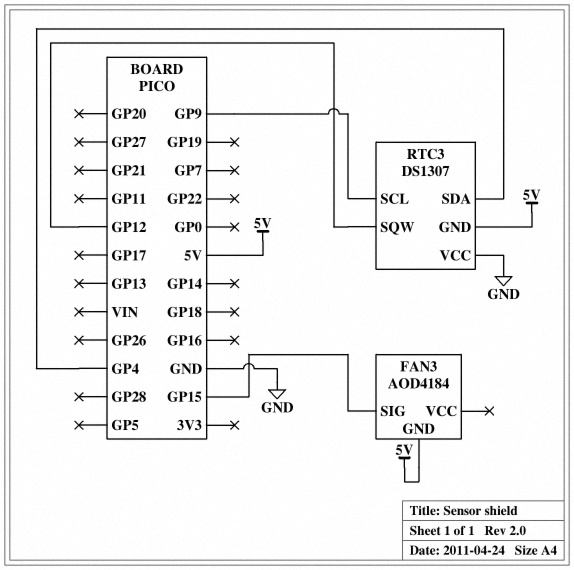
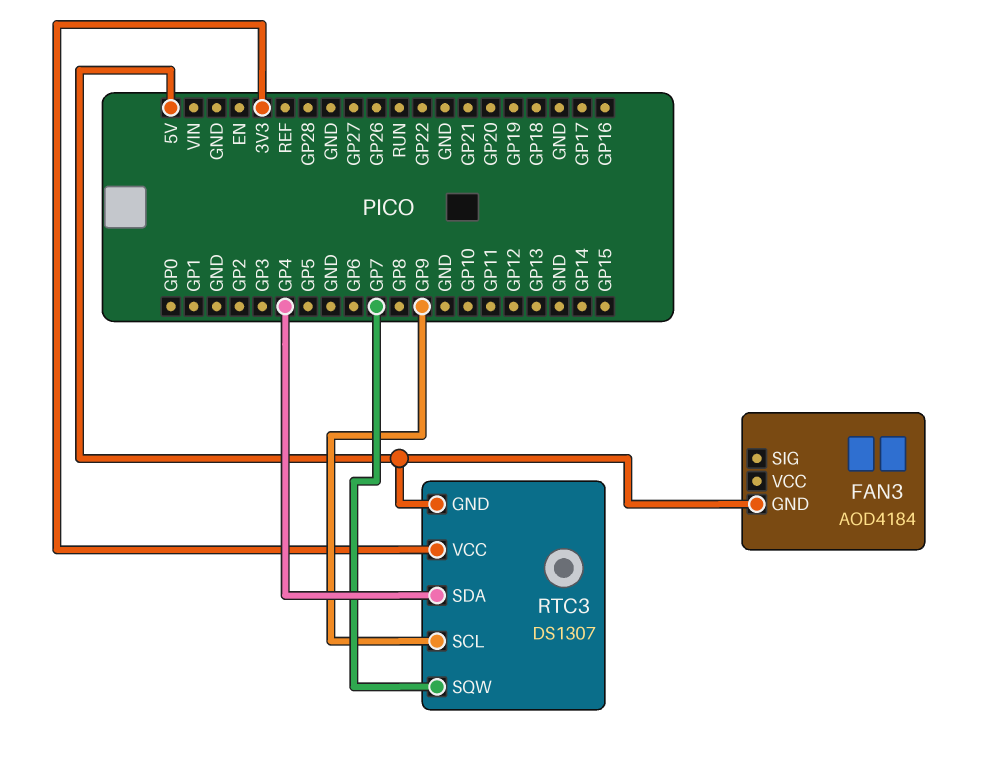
FAN3 pin SIG: GP15 -> none
RTC3 pin SQW: GP12 -> GP7
RTC3 pin VCC: GND -> 3V3

